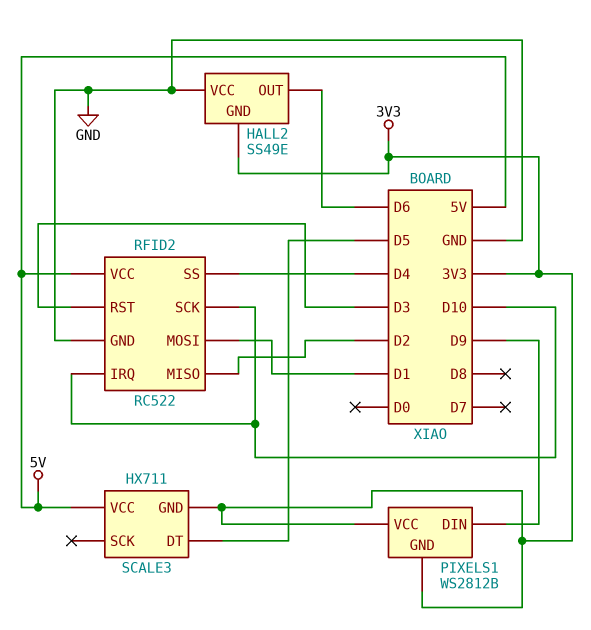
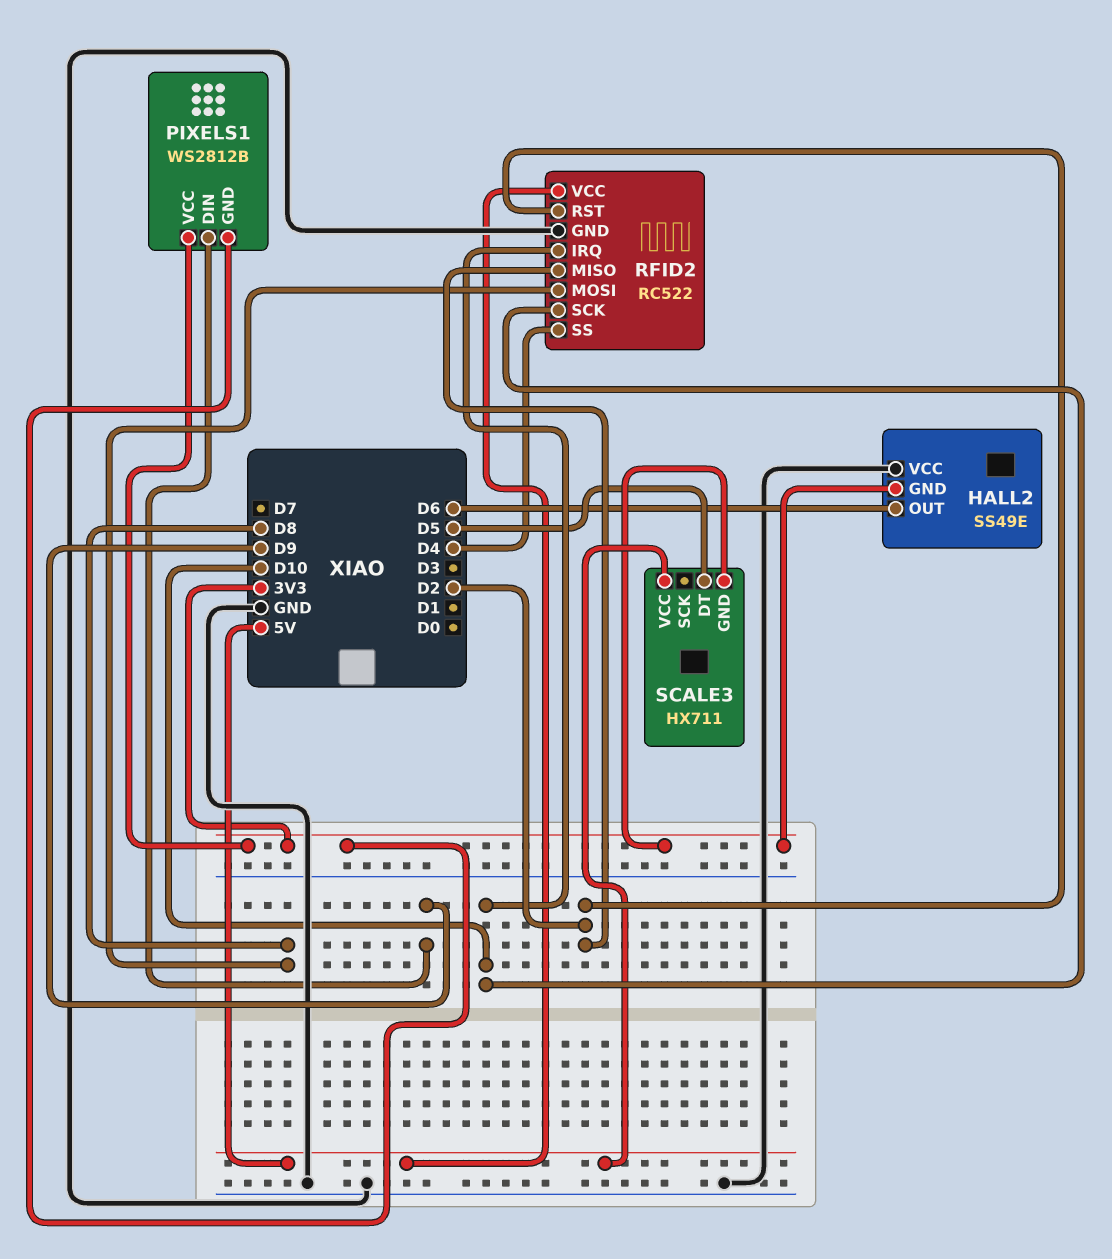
RFID2 pin MOSI: D1 -> D8
RFID2 pin RST: D3 -> D2

